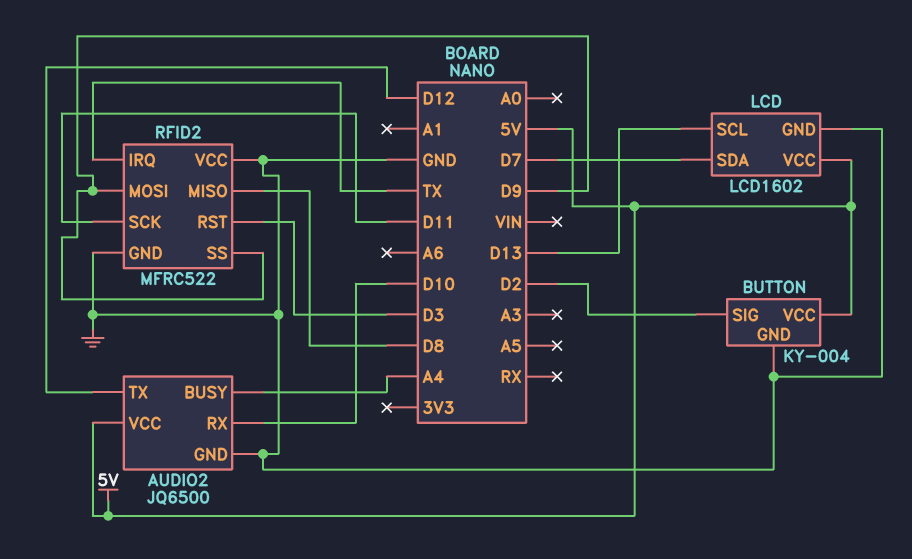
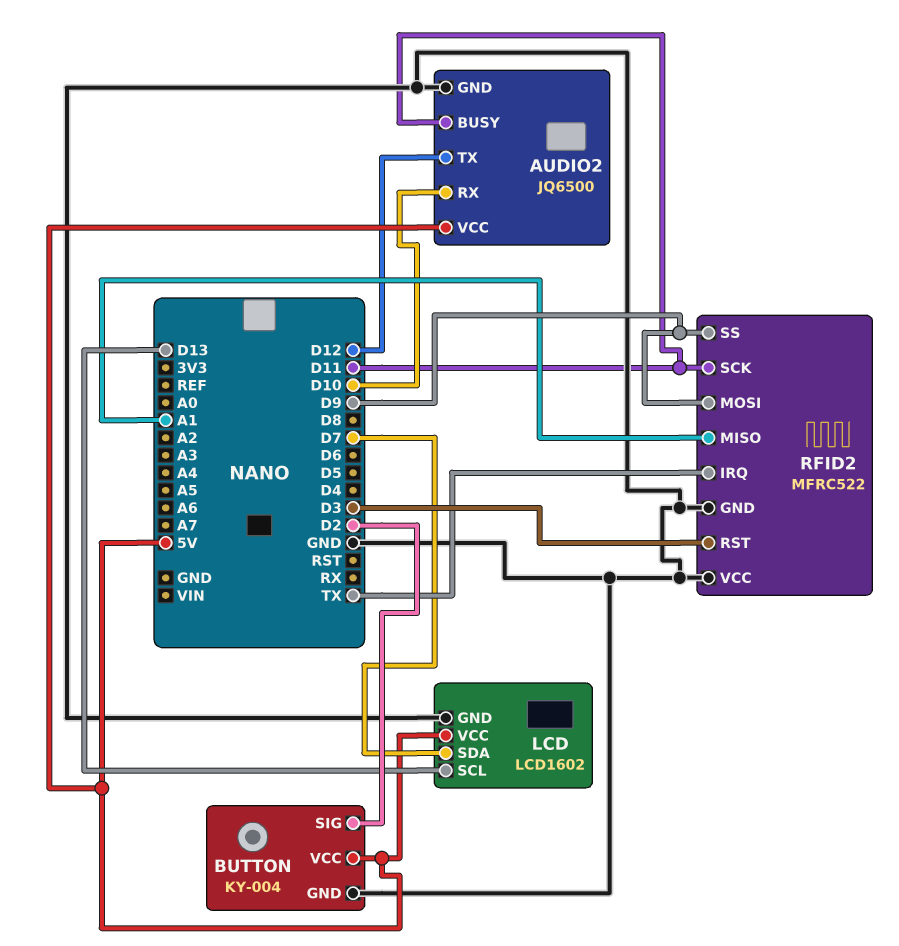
AUDIO2 pin BUSY: A4 -> D11
RFID2 pin MISO: D8 -> A1

